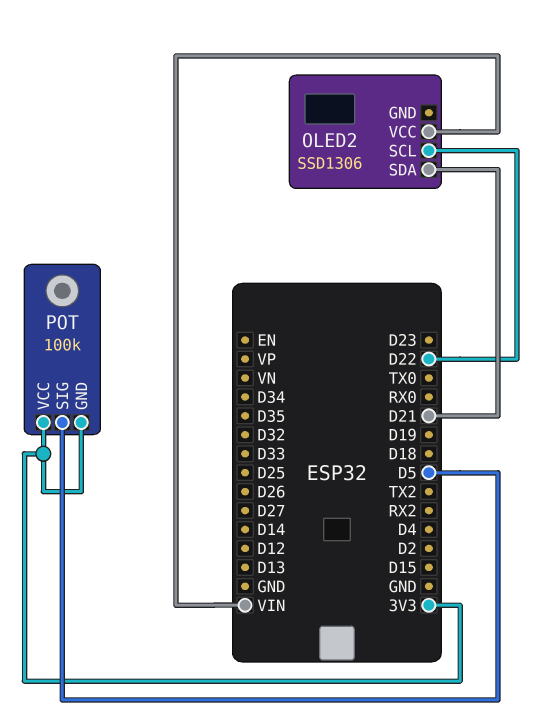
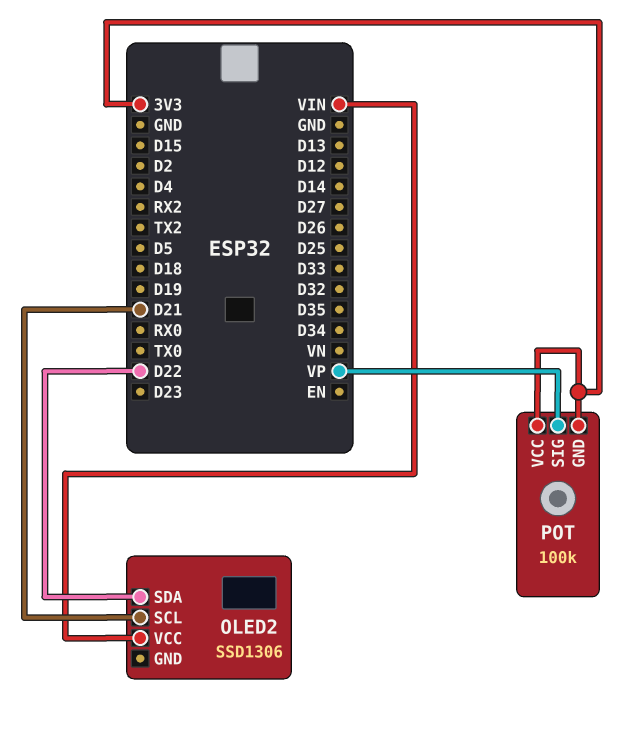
OLED2 pin SCL: D22 -> D21
OLED2 pin SDA: D21 -> D22
POT pin SIG: D5 -> VP

